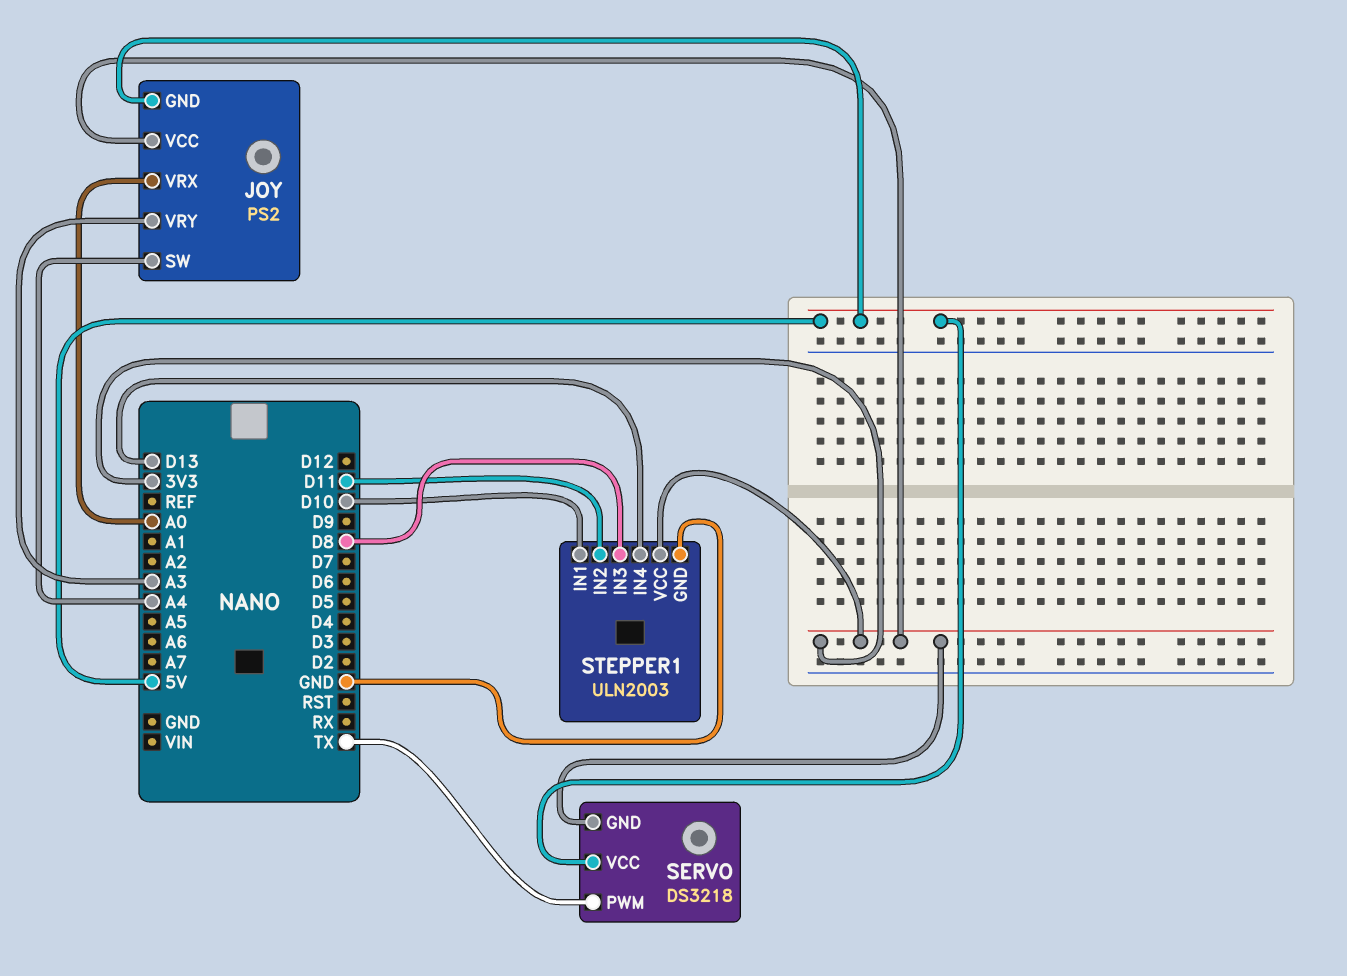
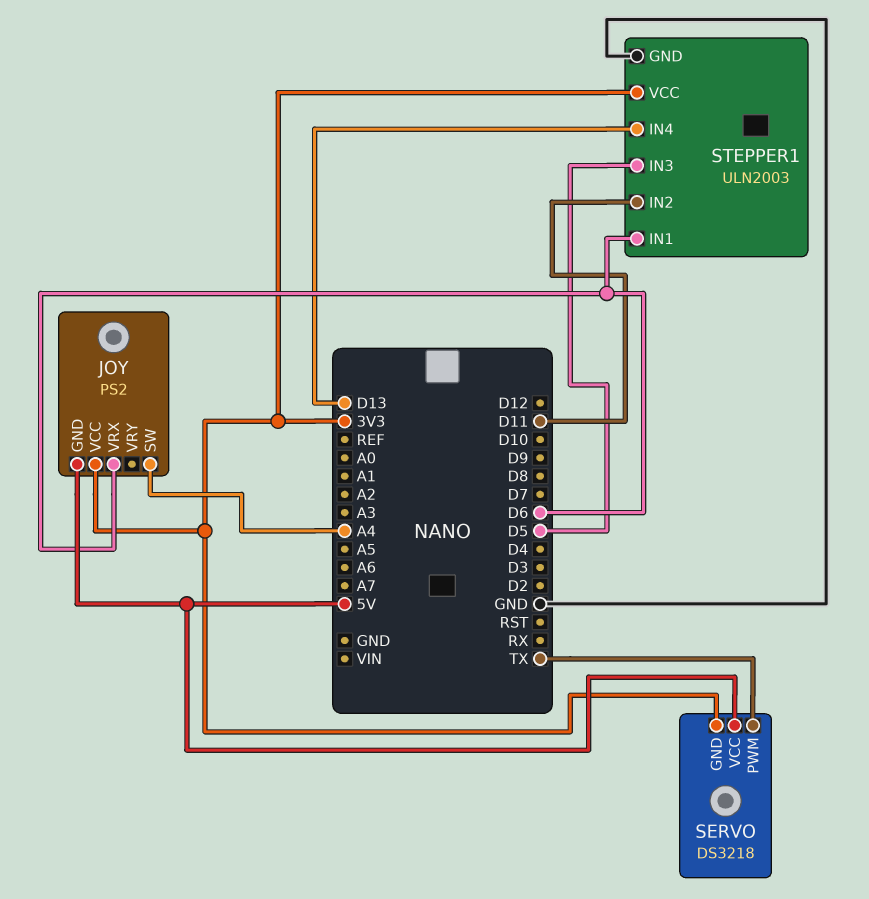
JOY pin VRX: A0 -> D6
JOY pin VRY: A3 -> none
STEPPER1 pin IN1: D10 -> D6
STEPPER1 pin IN3: D8 -> D5

